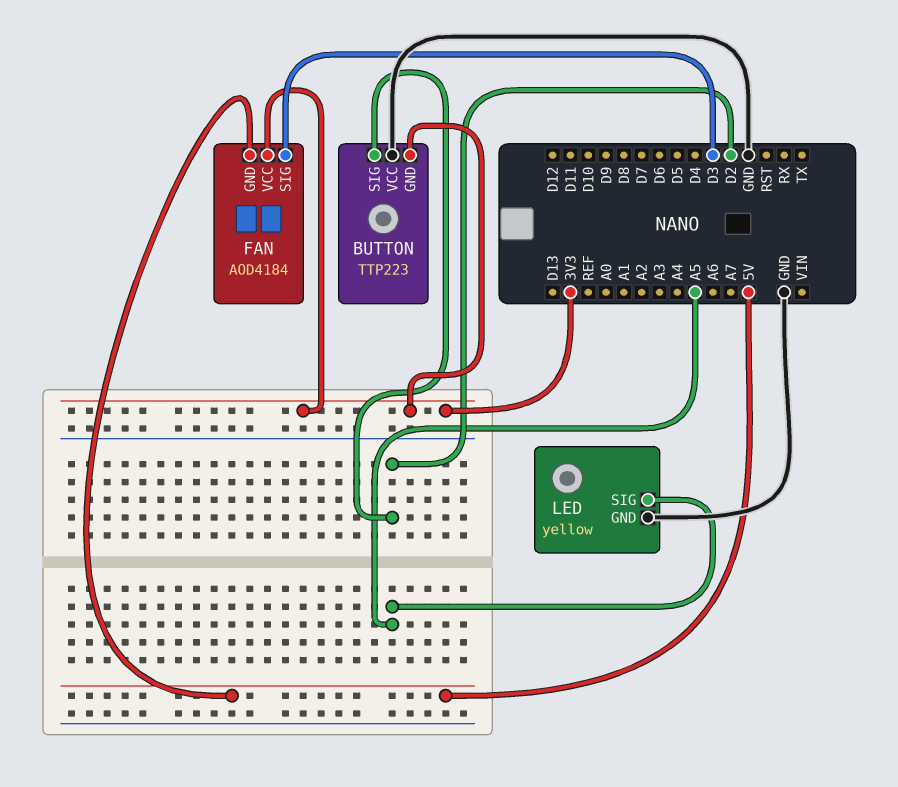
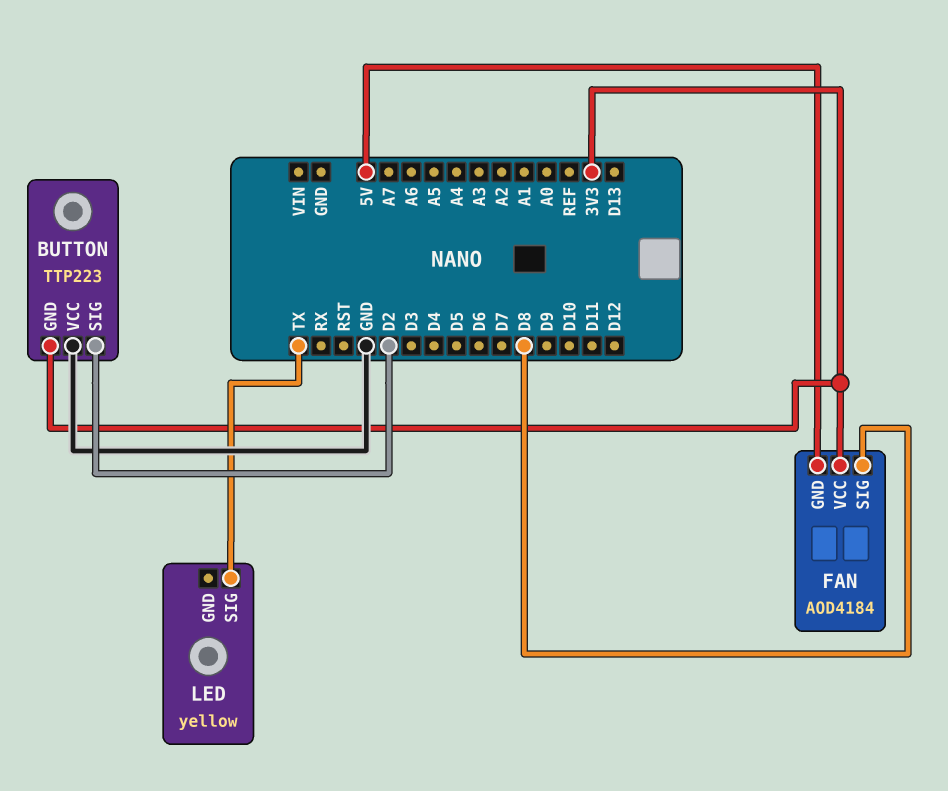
FAN pin SIG: D3 -> D8
LED pin GND: GND -> none
LED pin SIG: A5 -> TX

